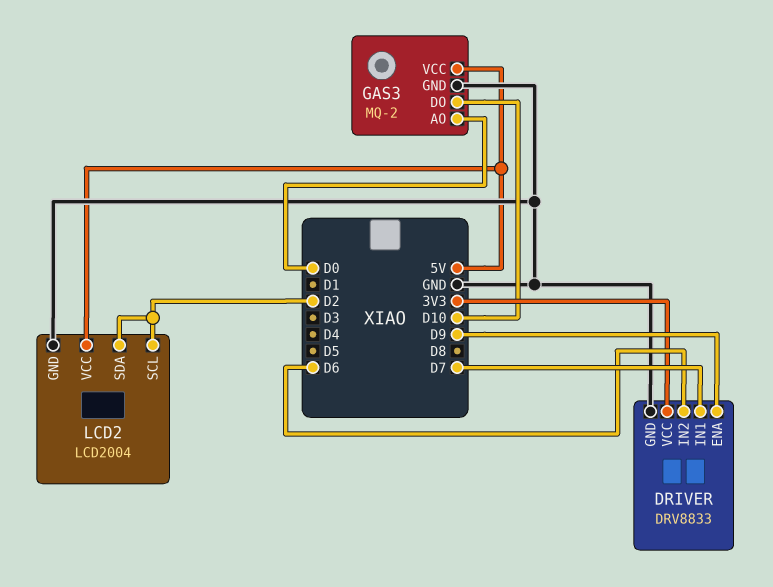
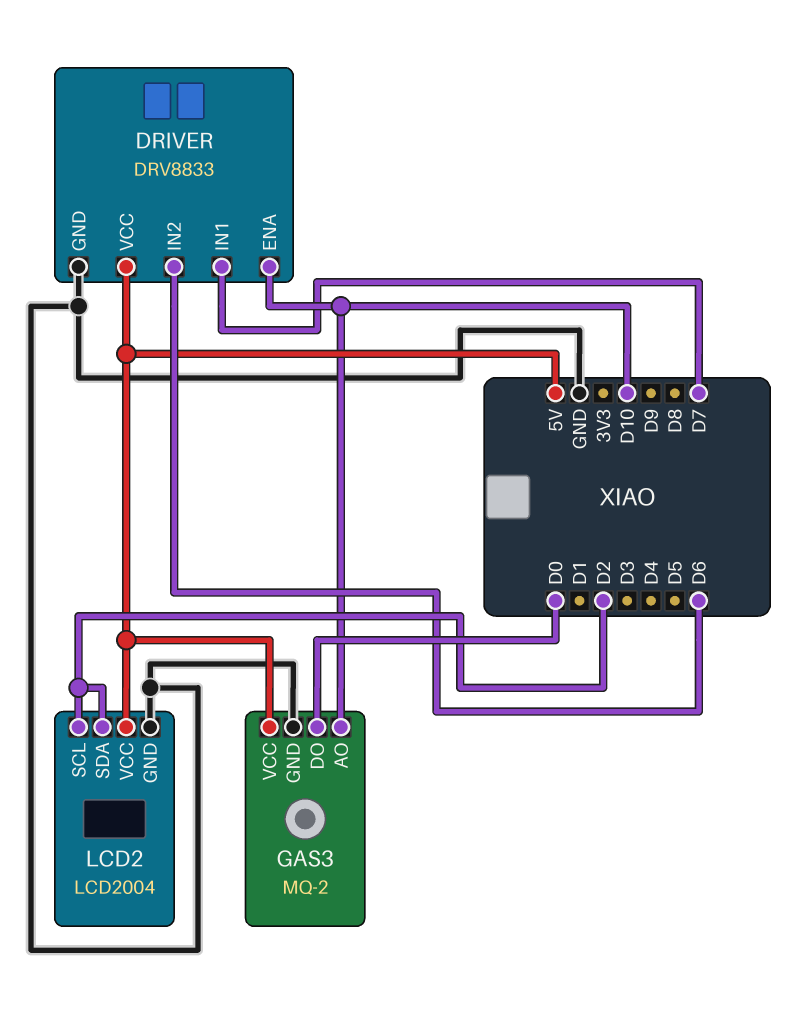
DRIVER pin ENA: D9 -> D10
DRIVER pin VCC: 3V3 -> 5V
GAS3 pin AO: D0 -> D10
GAS3 pin DO: D10 -> D0

